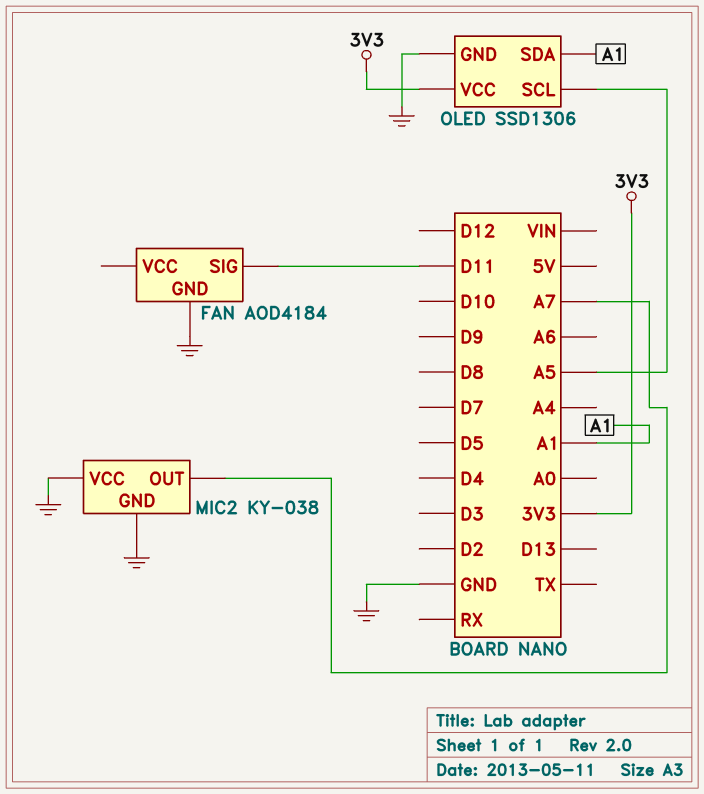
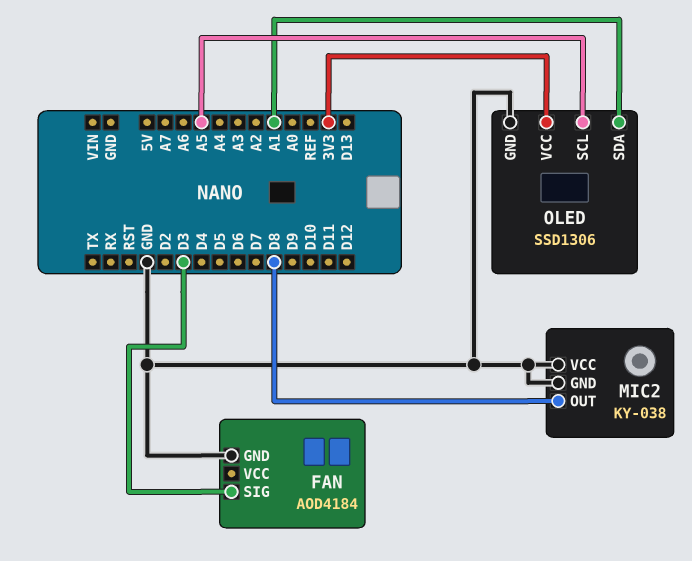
FAN pin SIG: D11 -> D3
MIC2 pin OUT: A7 -> D8

